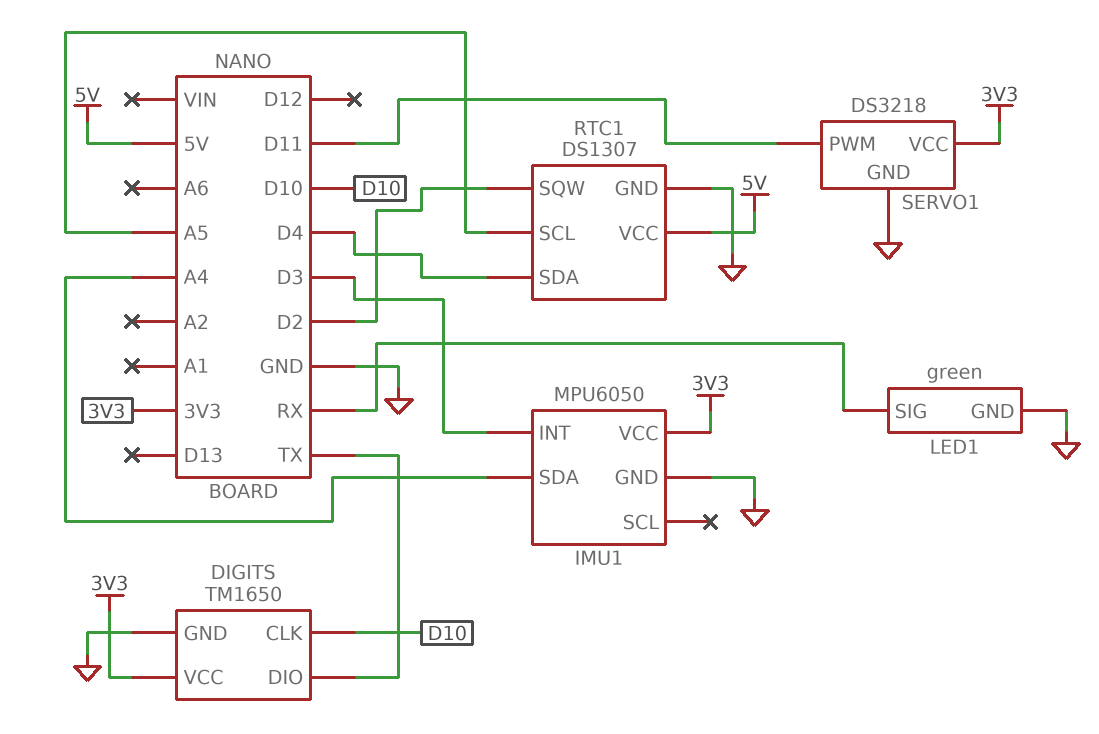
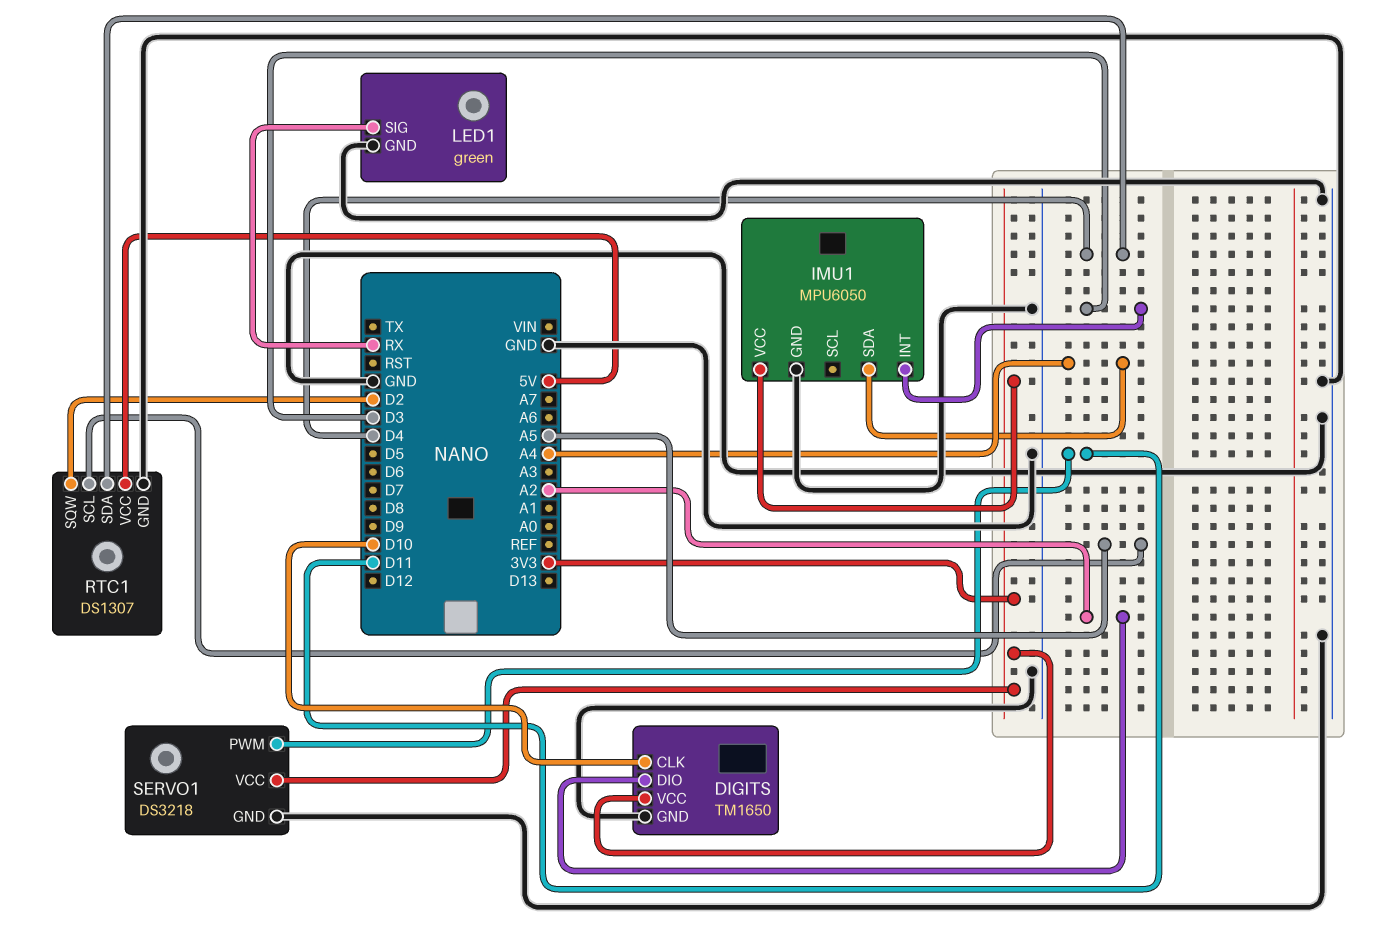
DIGITS pin DIO: TX -> A2

